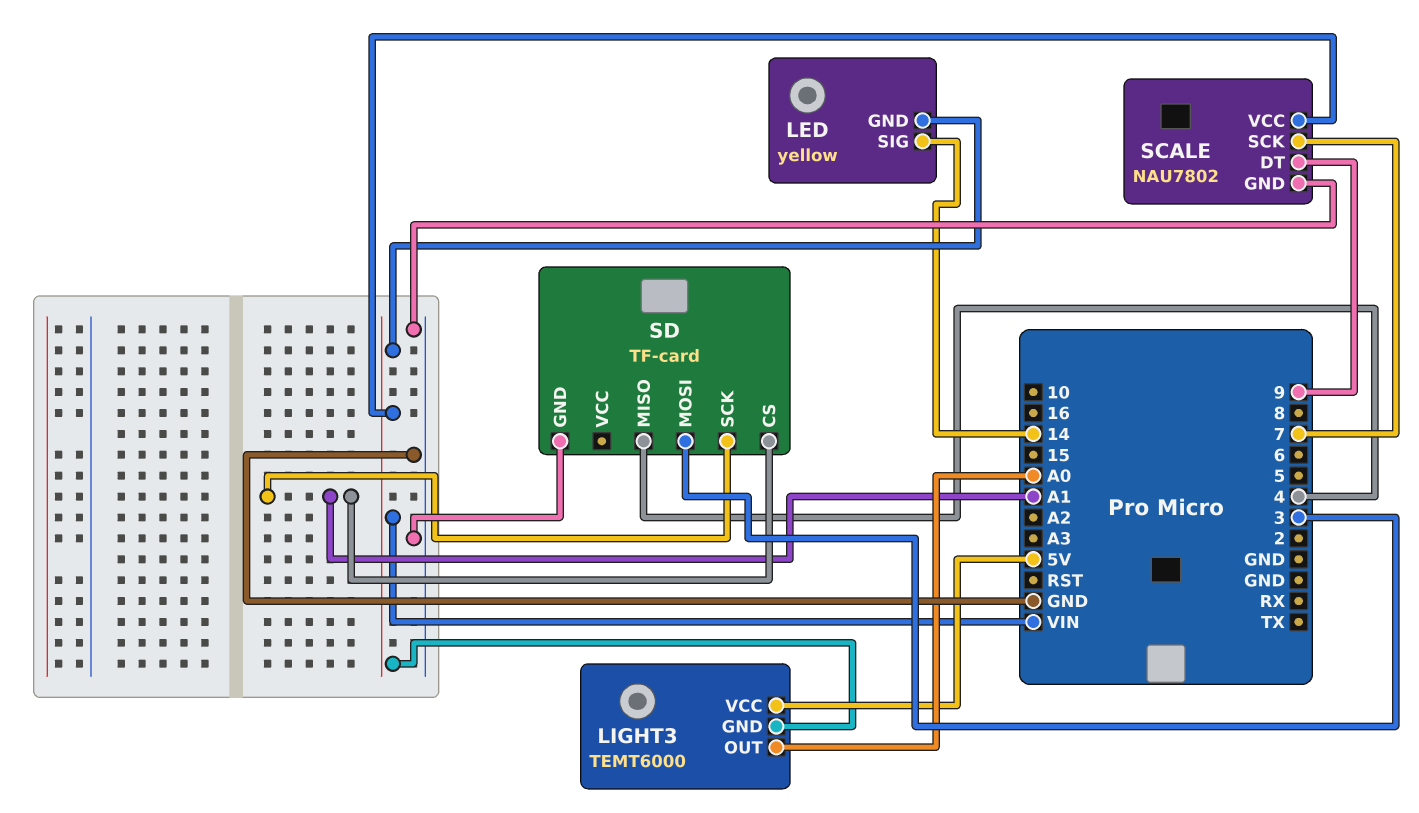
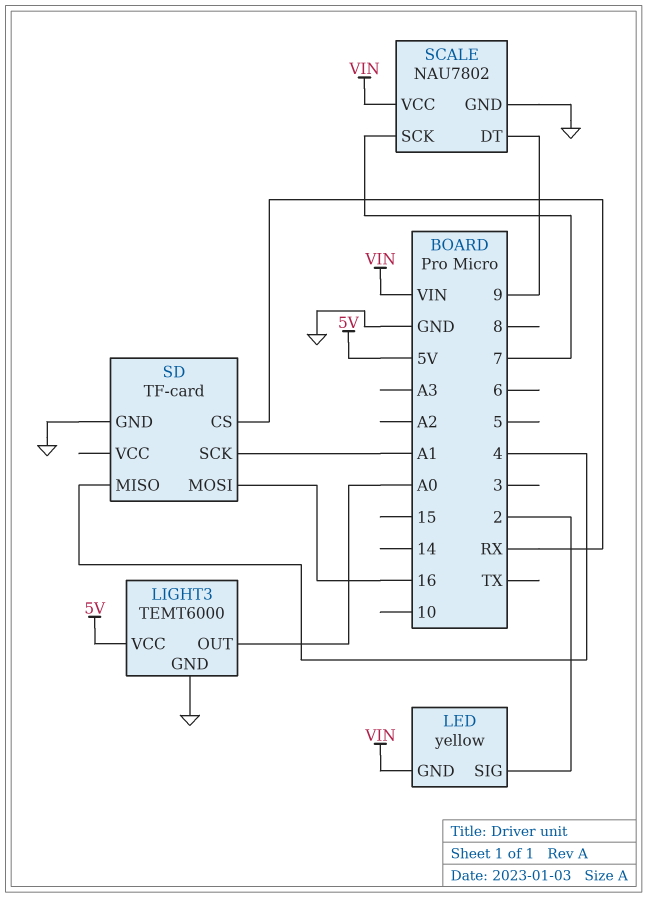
LED pin SIG: 14 -> 2
LIGHT3 pin GND: VIN -> GND
SD pin CS: A1 -> RX
SD pin MOSI: 3 -> 16

